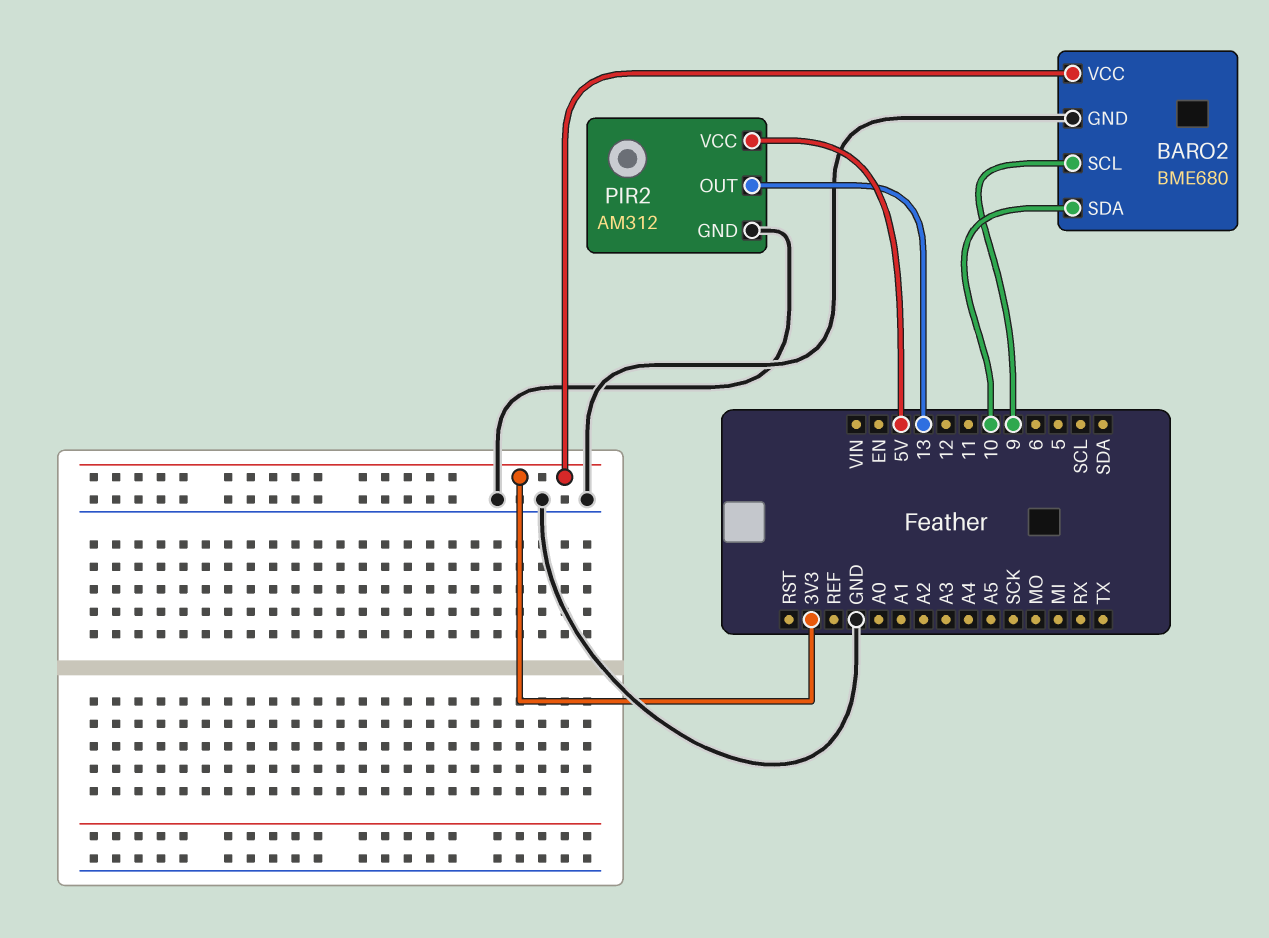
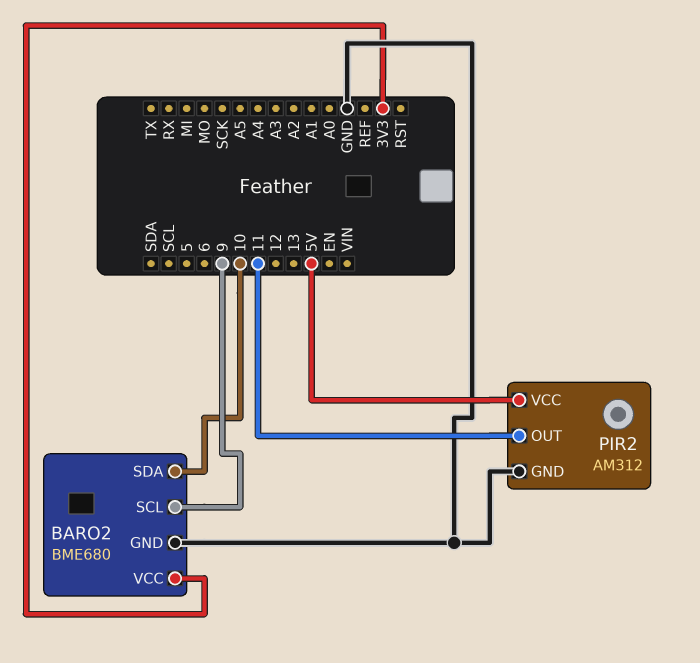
PIR2 pin OUT: 13 -> 11

